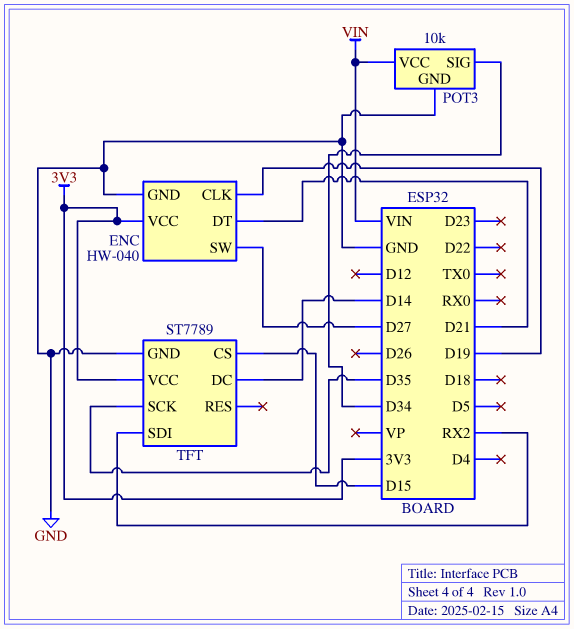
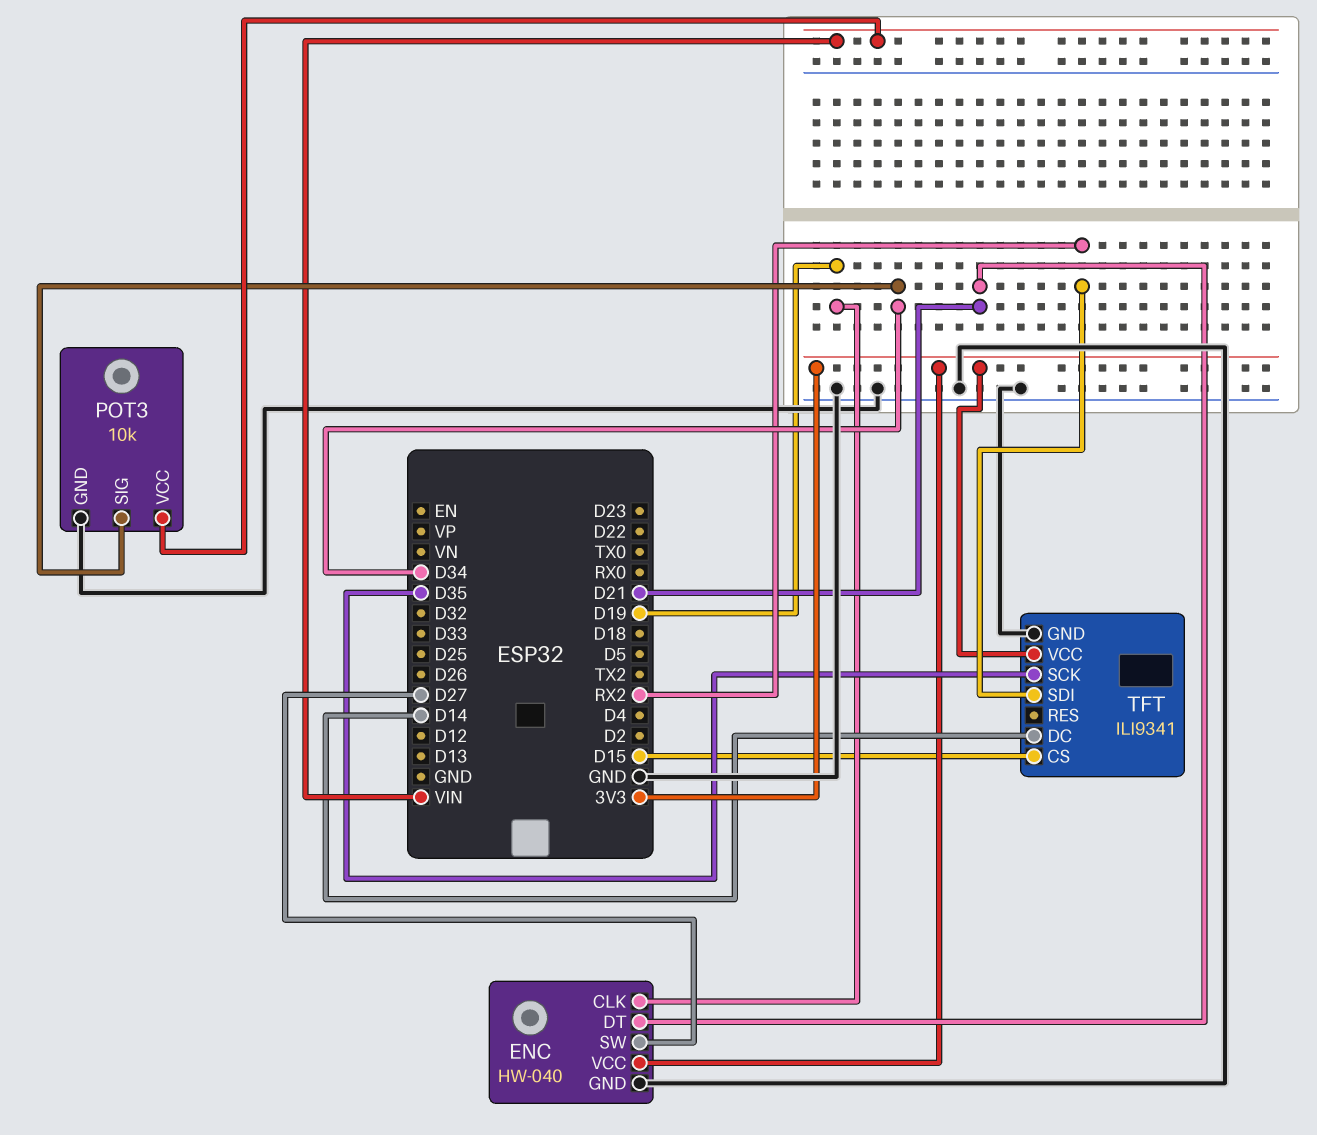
TFT: ST7789 -> ILI9341

